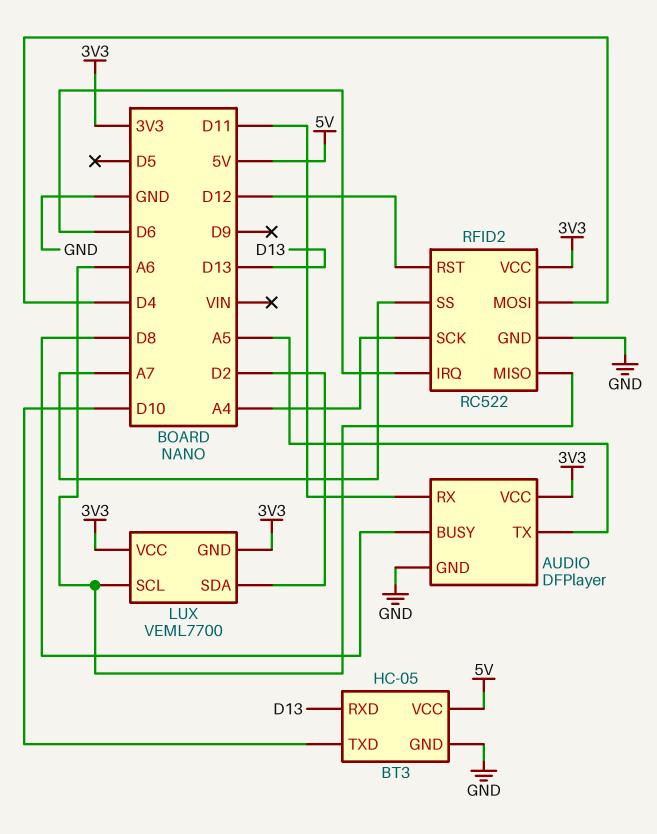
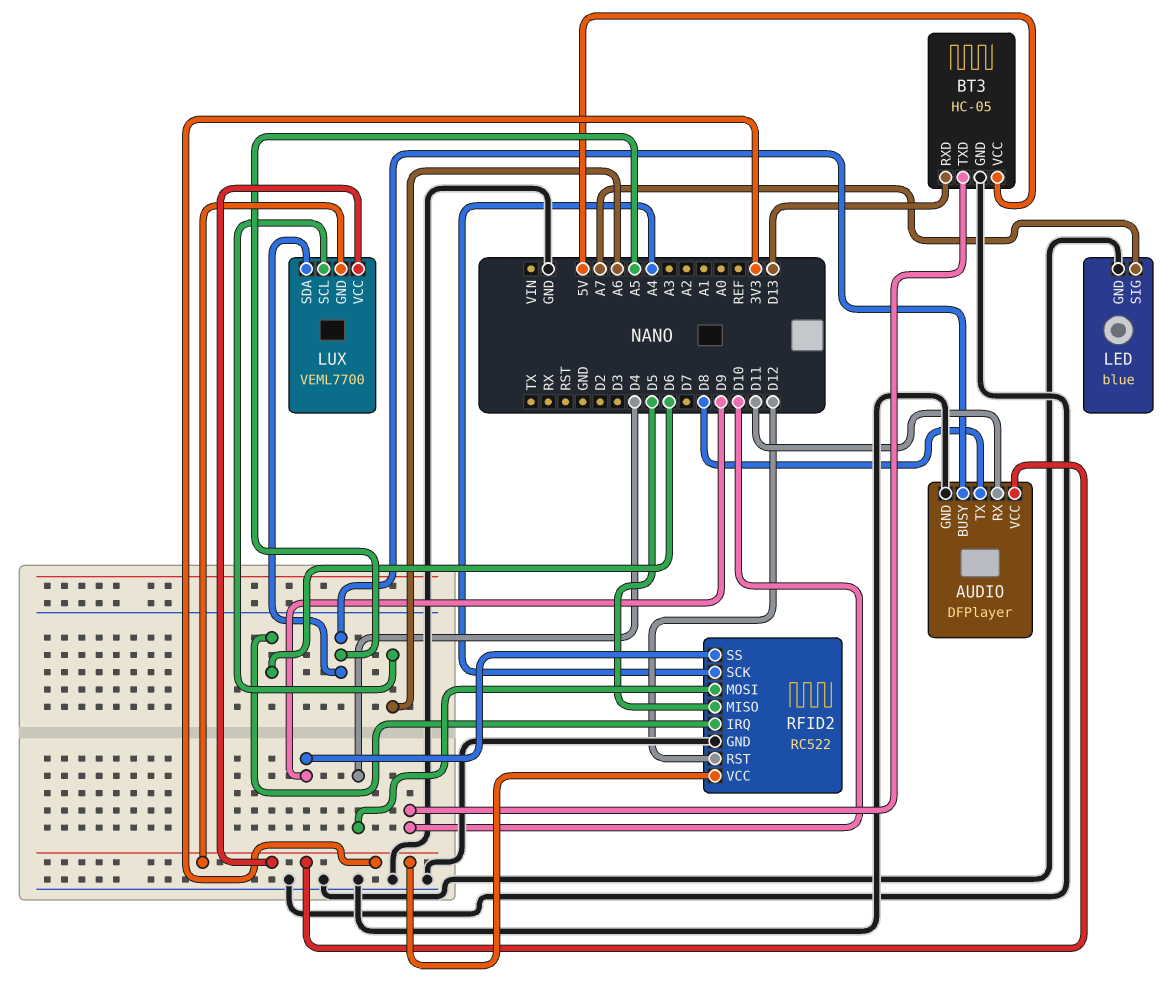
AUDIO pin BUSY: D8 -> A5
AUDIO pin TX: A5 -> D8
LED: none -> blue
LED pin GND: none -> GND
LED pin SIG: none -> A7
LUX pin SDA: D2 -> A5
RFID2 pin MISO: A6 -> D5
RFID2 pin SS: A7 -> D9

